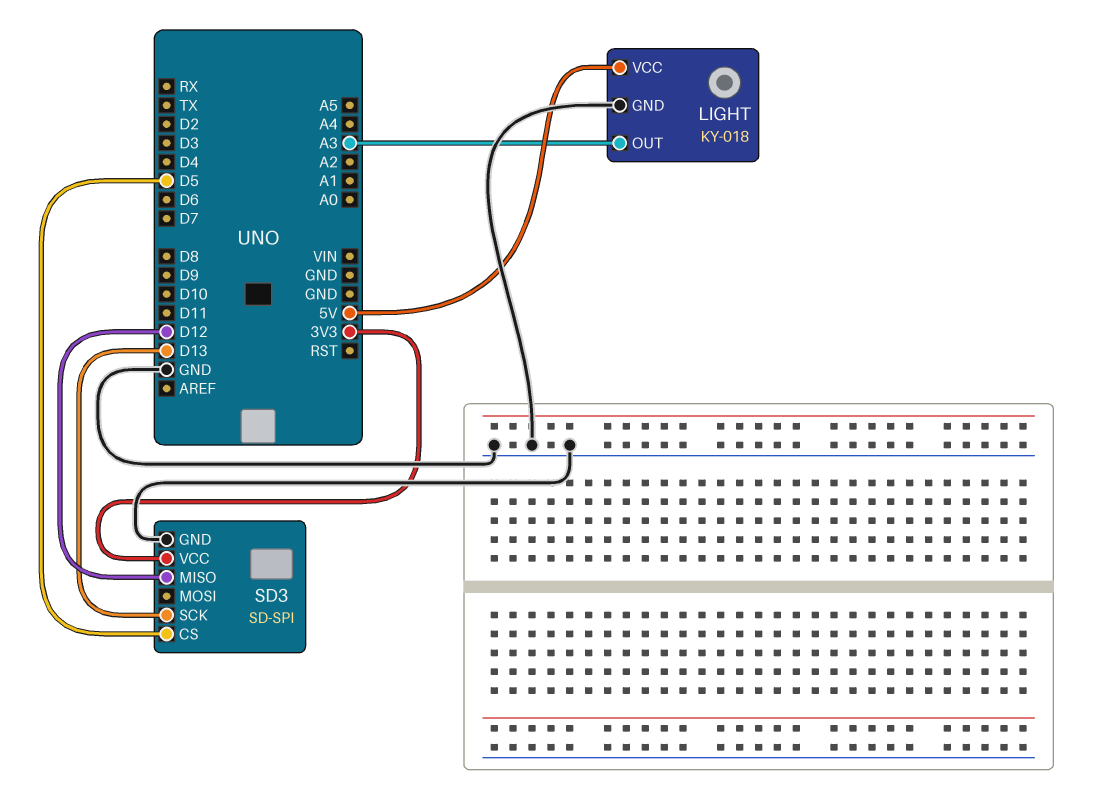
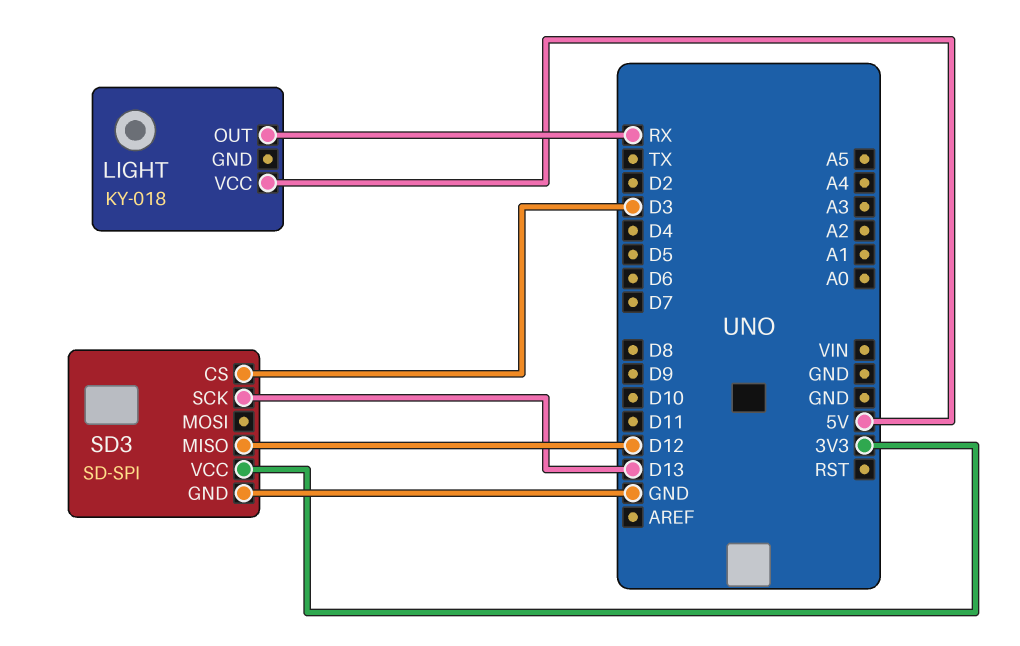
LIGHT pin GND: GND -> none
LIGHT pin OUT: A3 -> RX
SD3 pin CS: D5 -> D3

